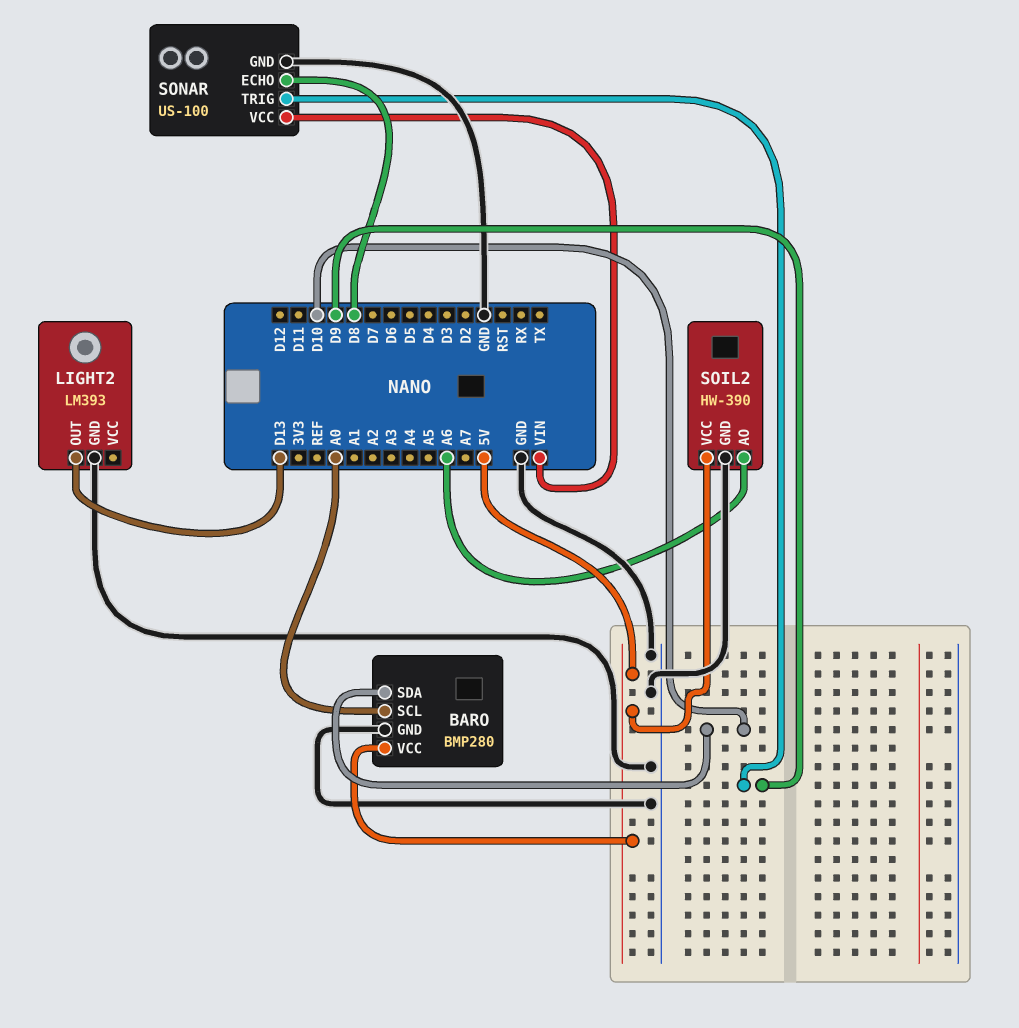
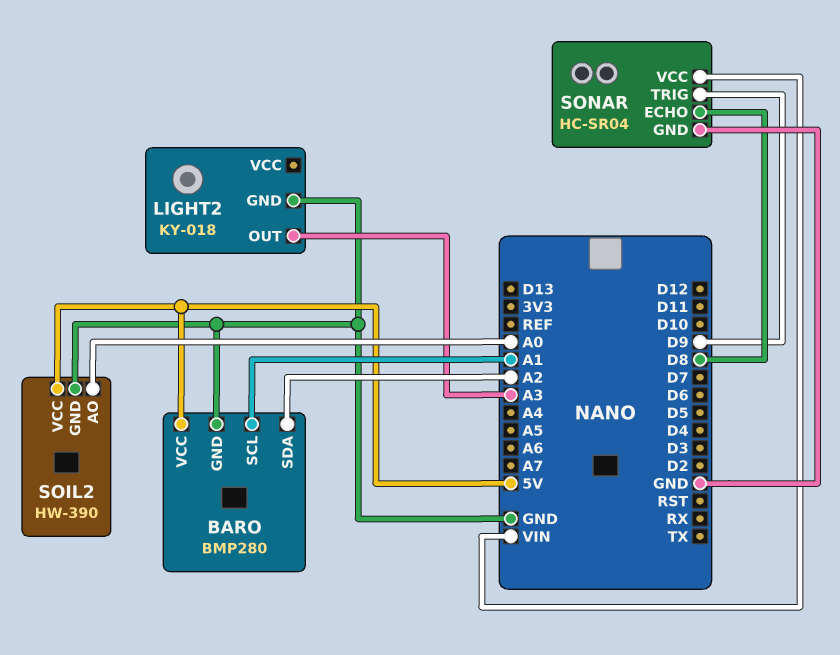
BARO pin SCL: A0 -> A1
BARO pin SDA: D10 -> A2
LIGHT2: LM393 -> KY-018
LIGHT2 pin OUT: D13 -> A3
SOIL2 pin AO: A6 -> A0
SONAR: US-100 -> HC-SR04

